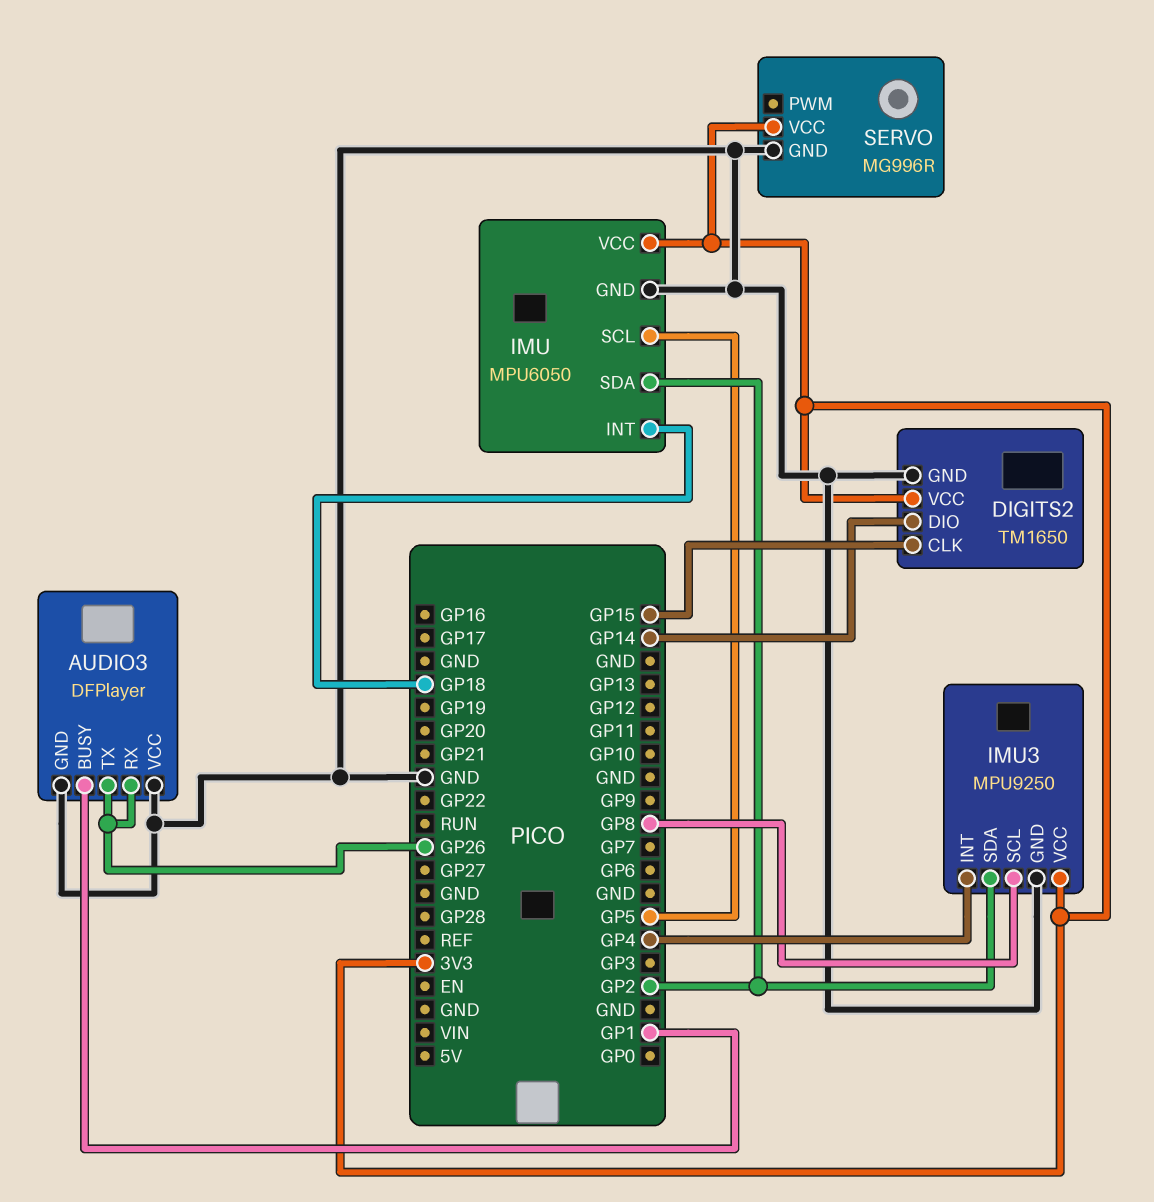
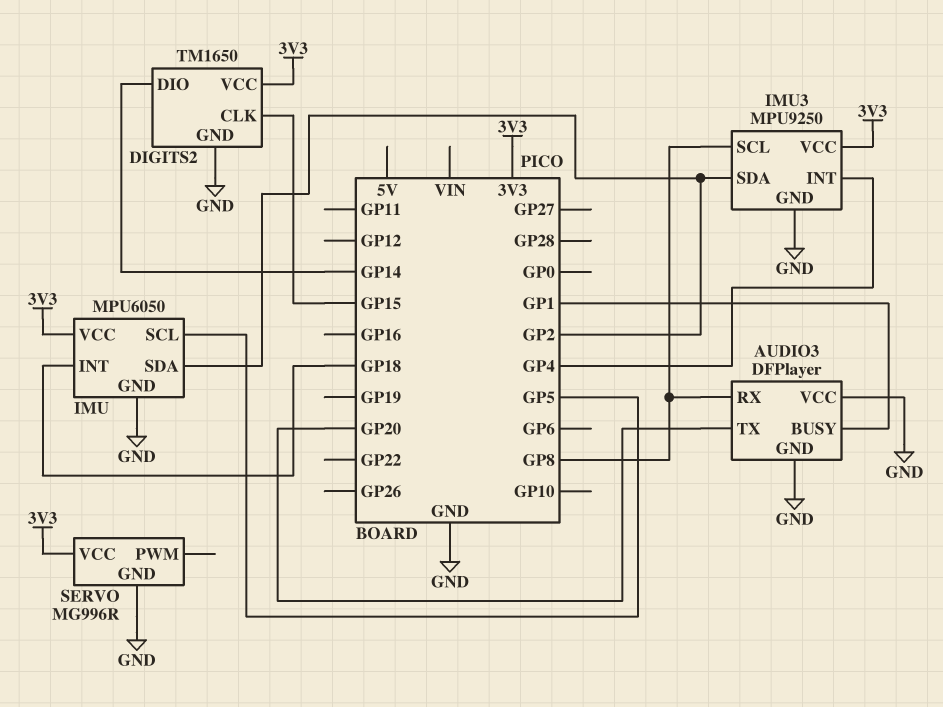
AUDIO3 pin RX: GP26 -> GP8
AUDIO3 pin TX: GP26 -> GP20

